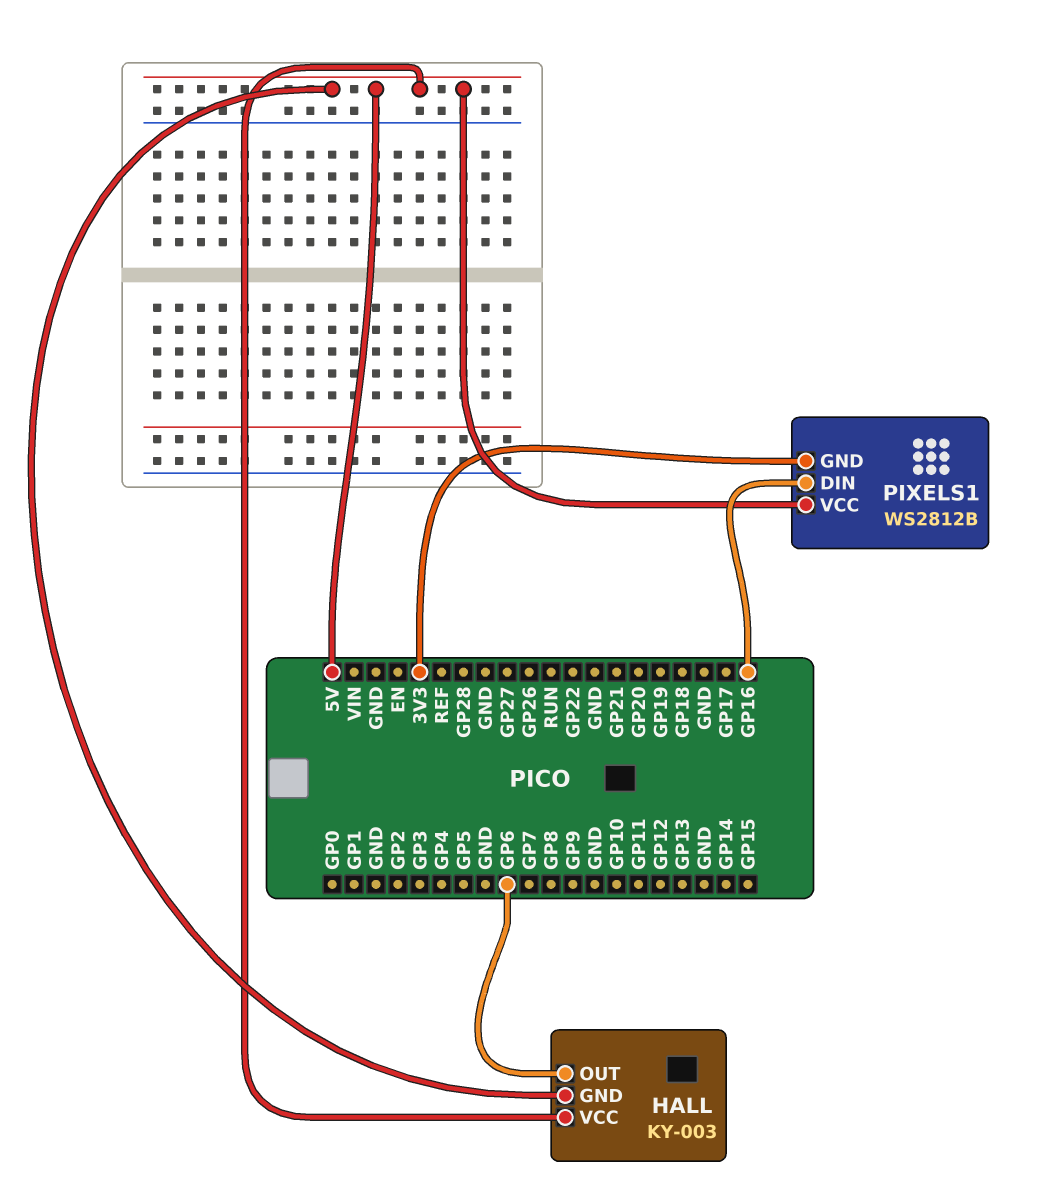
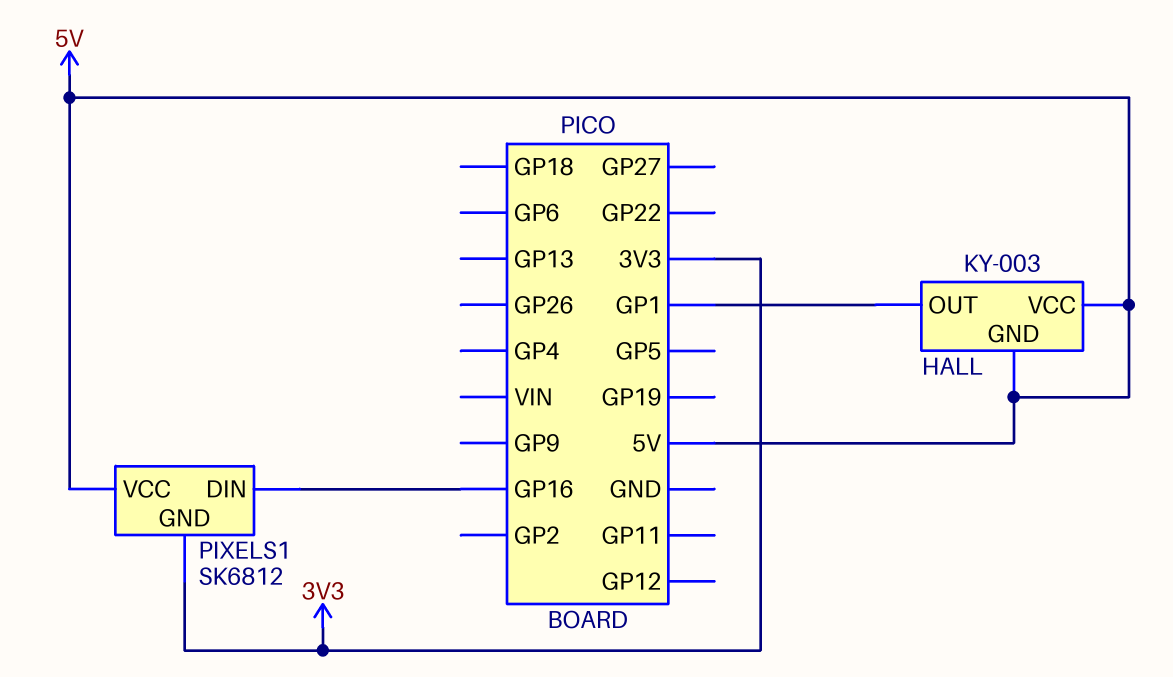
HALL pin OUT: GP6 -> GP1
PIXELS1: WS2812B -> SK6812

